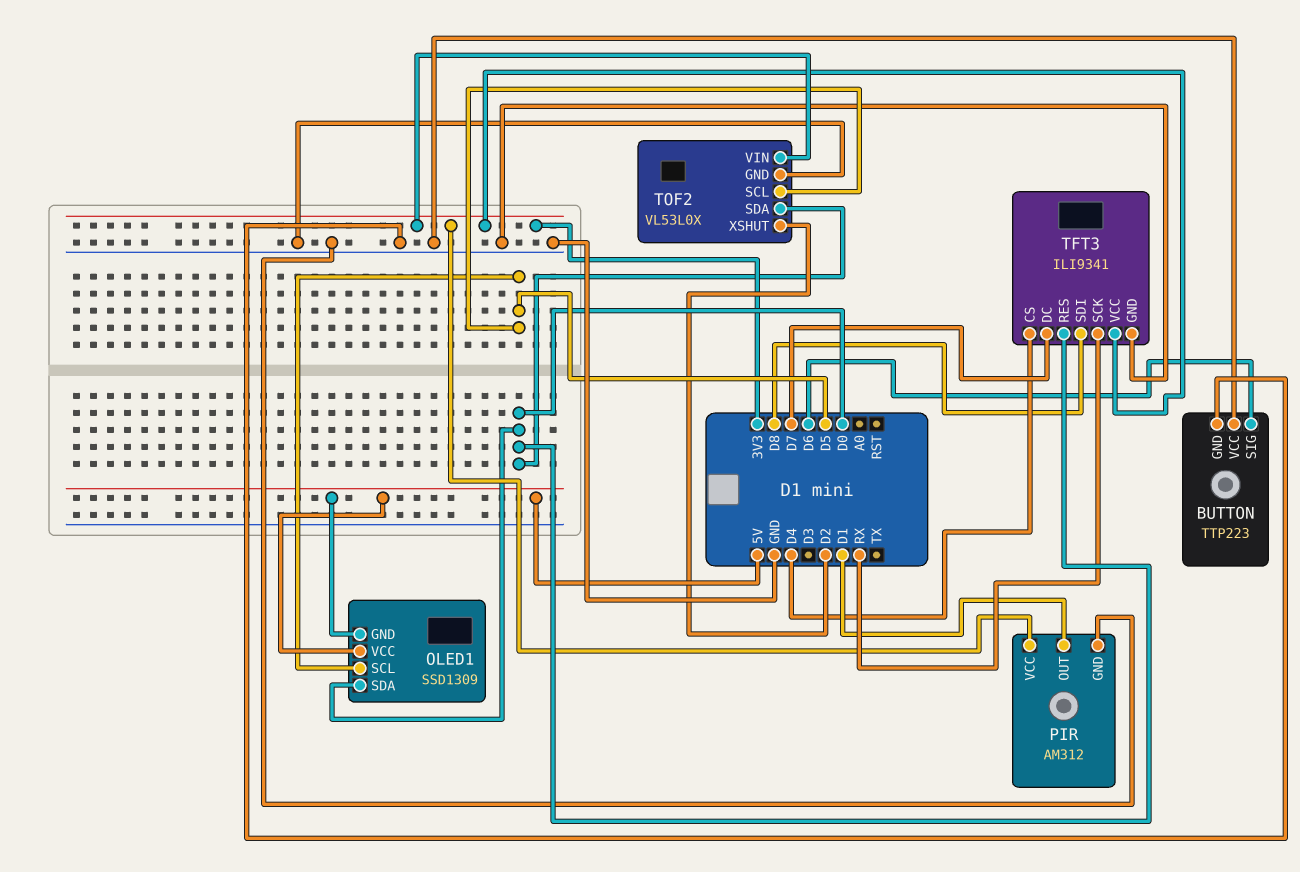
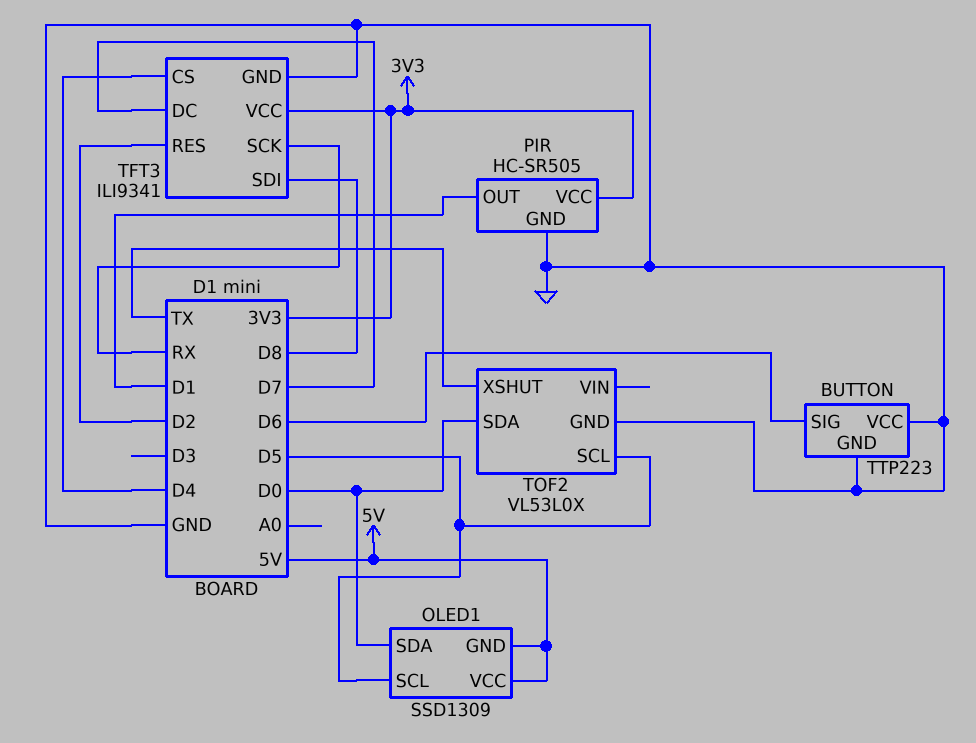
PIR: AM312 -> HC-SR505
TFT3 pin RES: D0 -> D2
TOF2 pin VIN: 3V3 -> none
TOF2 pin XSHUT: D2 -> TX

